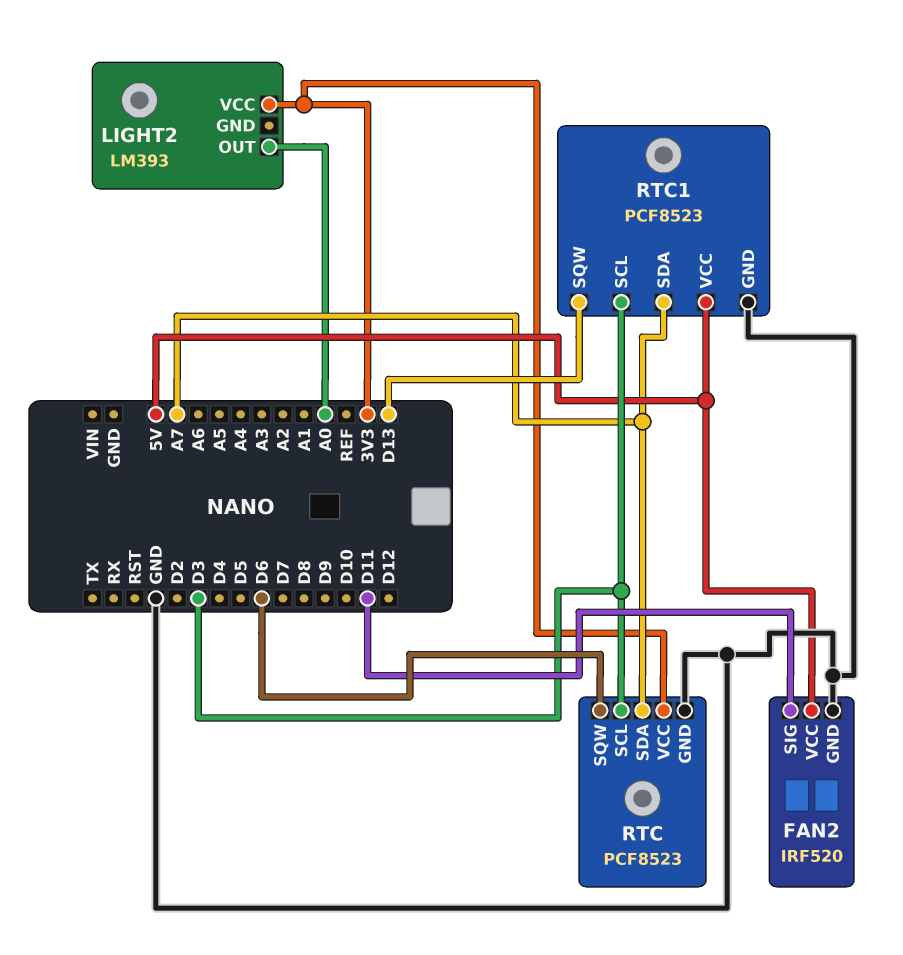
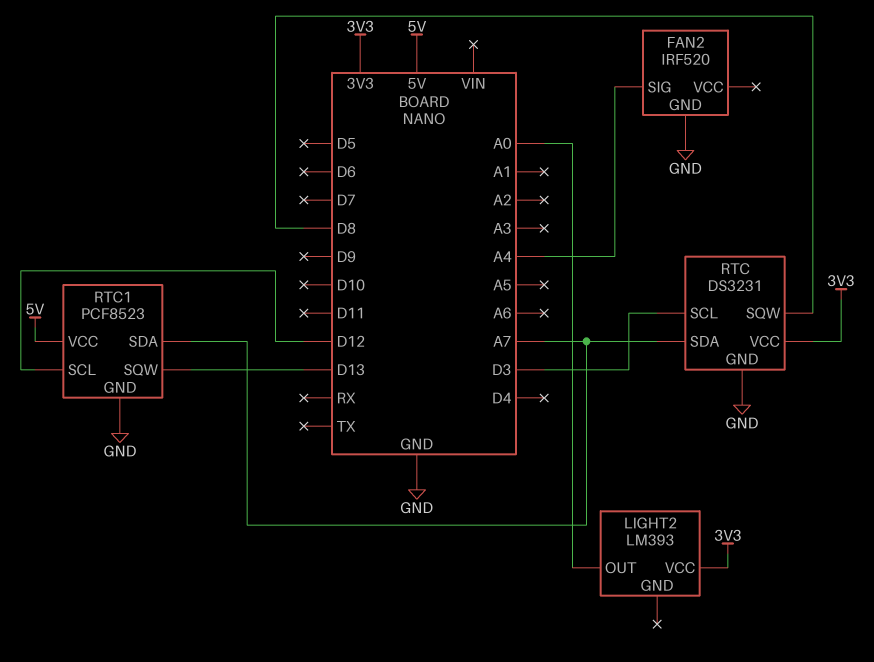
FAN2 pin SIG: D11 -> A4
FAN2 pin VCC: 5V -> none
RTC: PCF8523 -> DS3231
RTC pin SQW: D6 -> D8
RTC1 pin SCL: D3 -> D12

